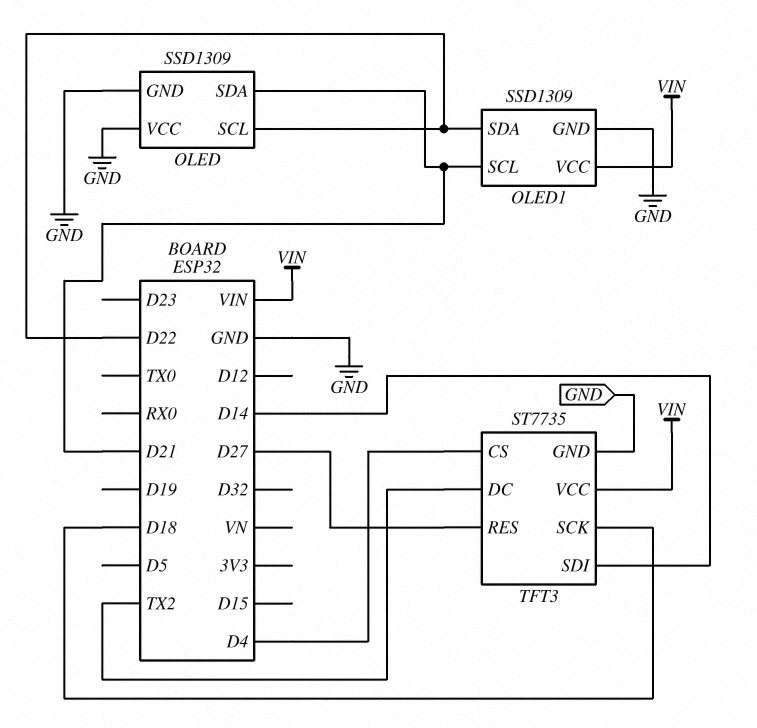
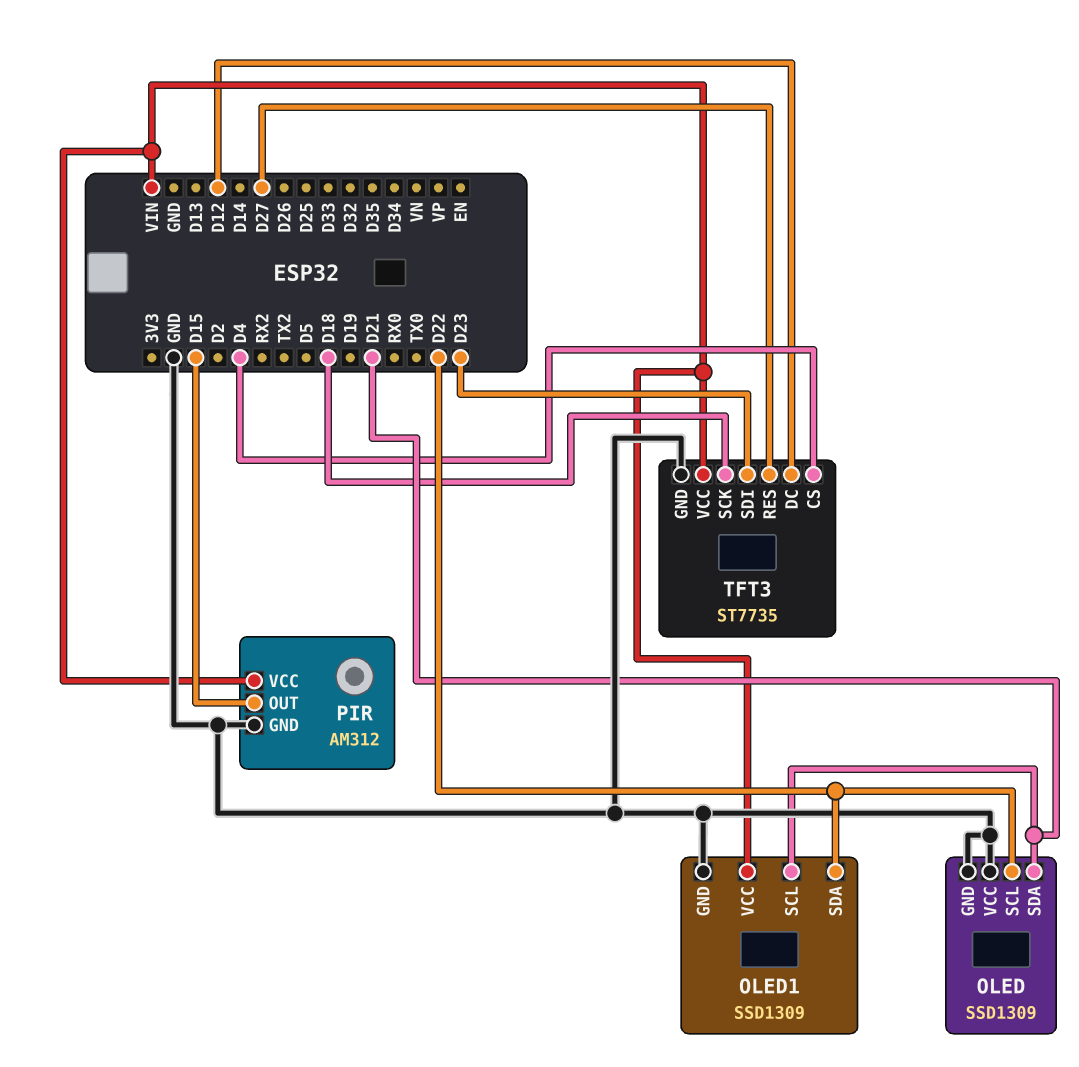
PIR: none -> AM312
PIR pin GND: none -> GND
PIR pin OUT: none -> D15
PIR pin VCC: none -> VIN
TFT3 pin DC: TX2 -> D12
TFT3 pin SDI: D14 -> D23

